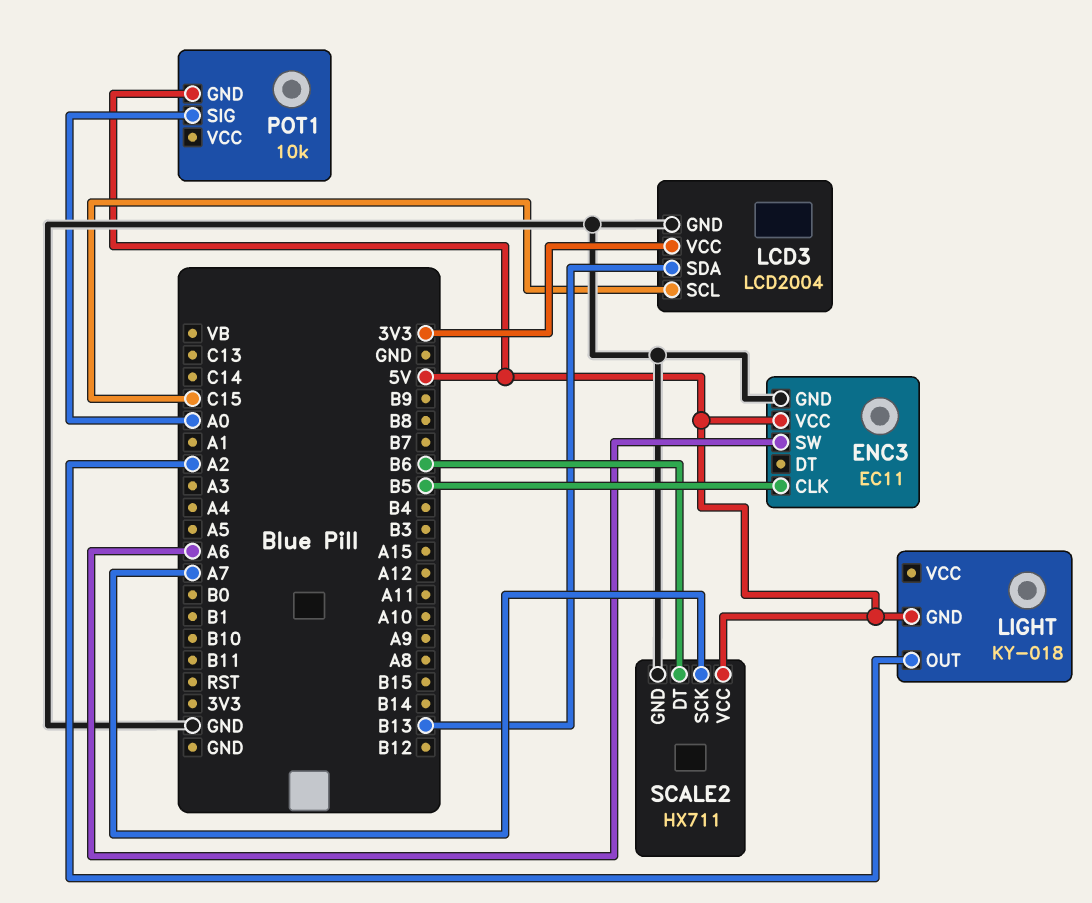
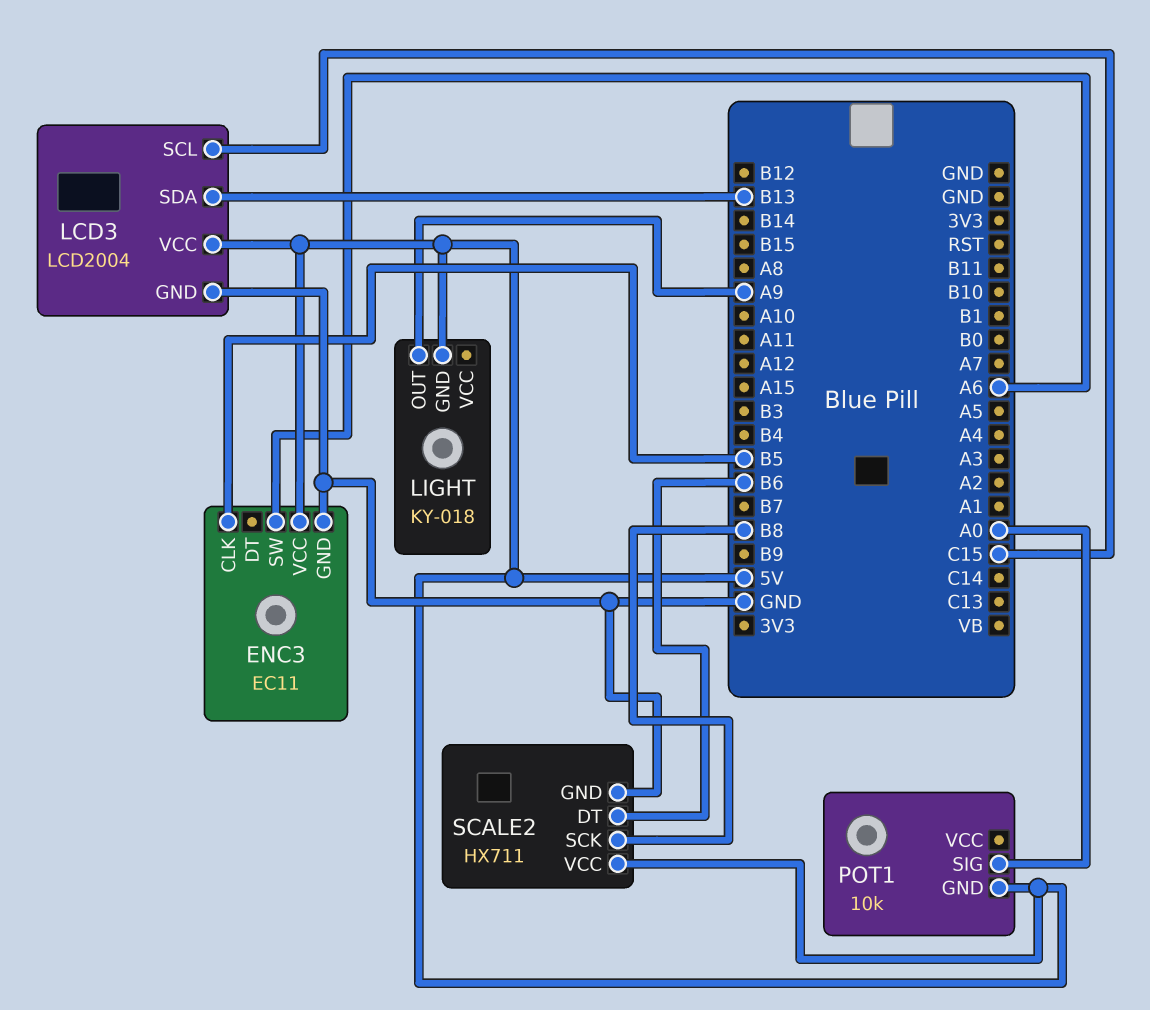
LCD3 pin VCC: 3V3 -> 5V
LIGHT pin OUT: A2 -> A9
SCALE2 pin SCK: A7 -> B8

